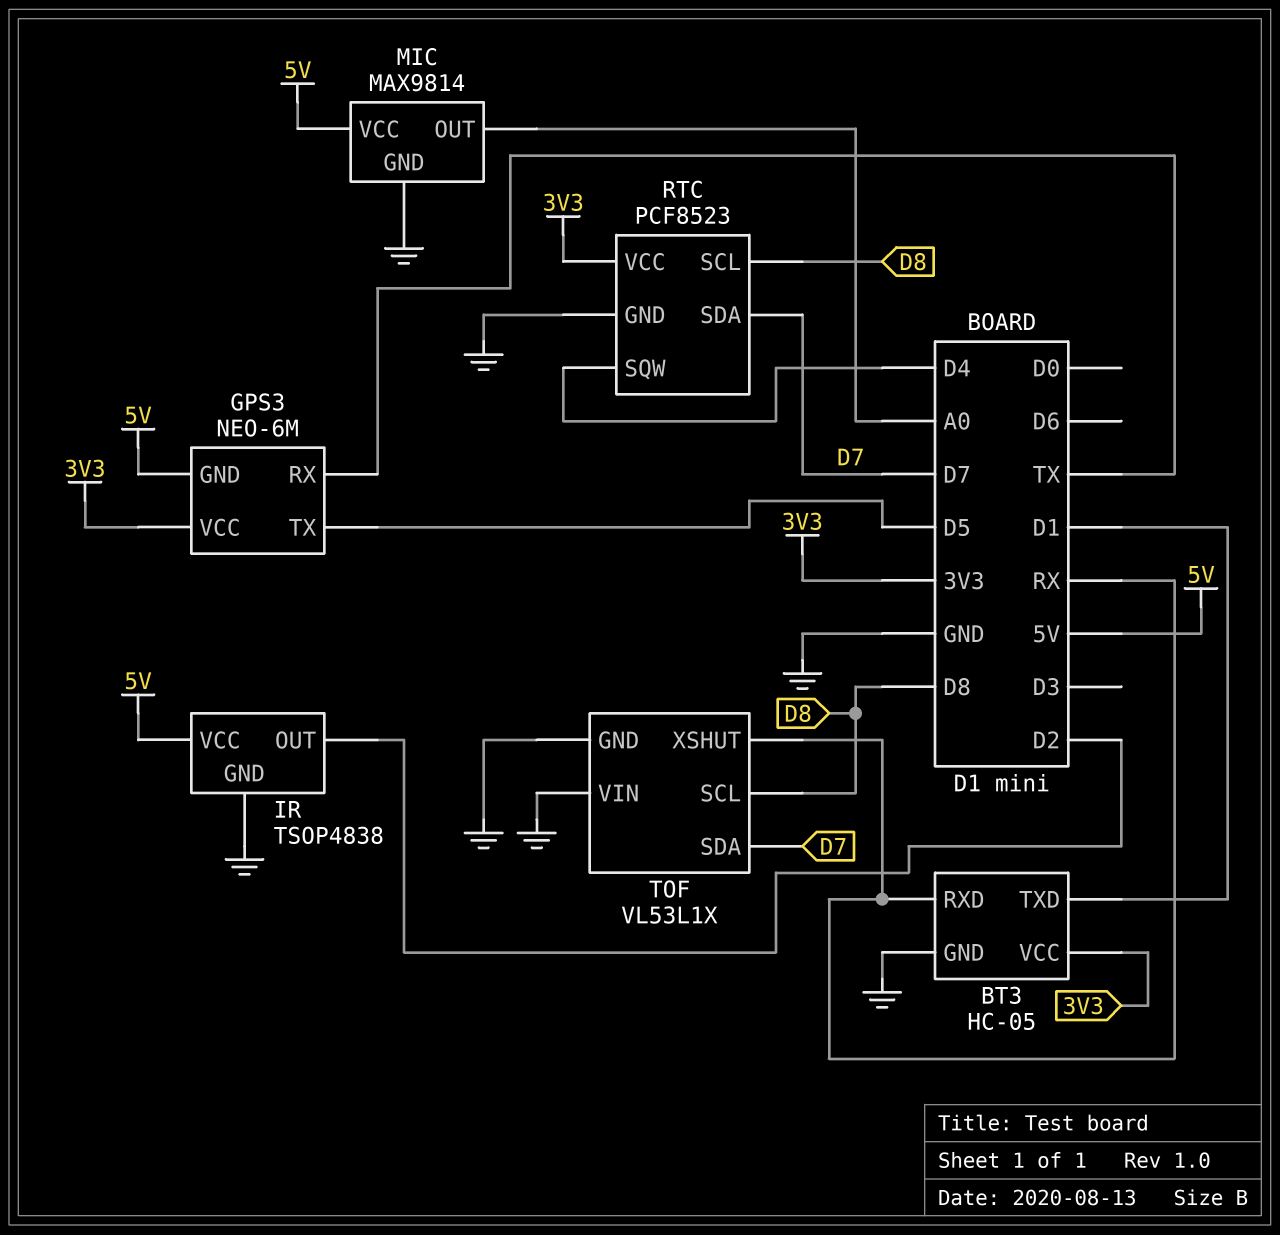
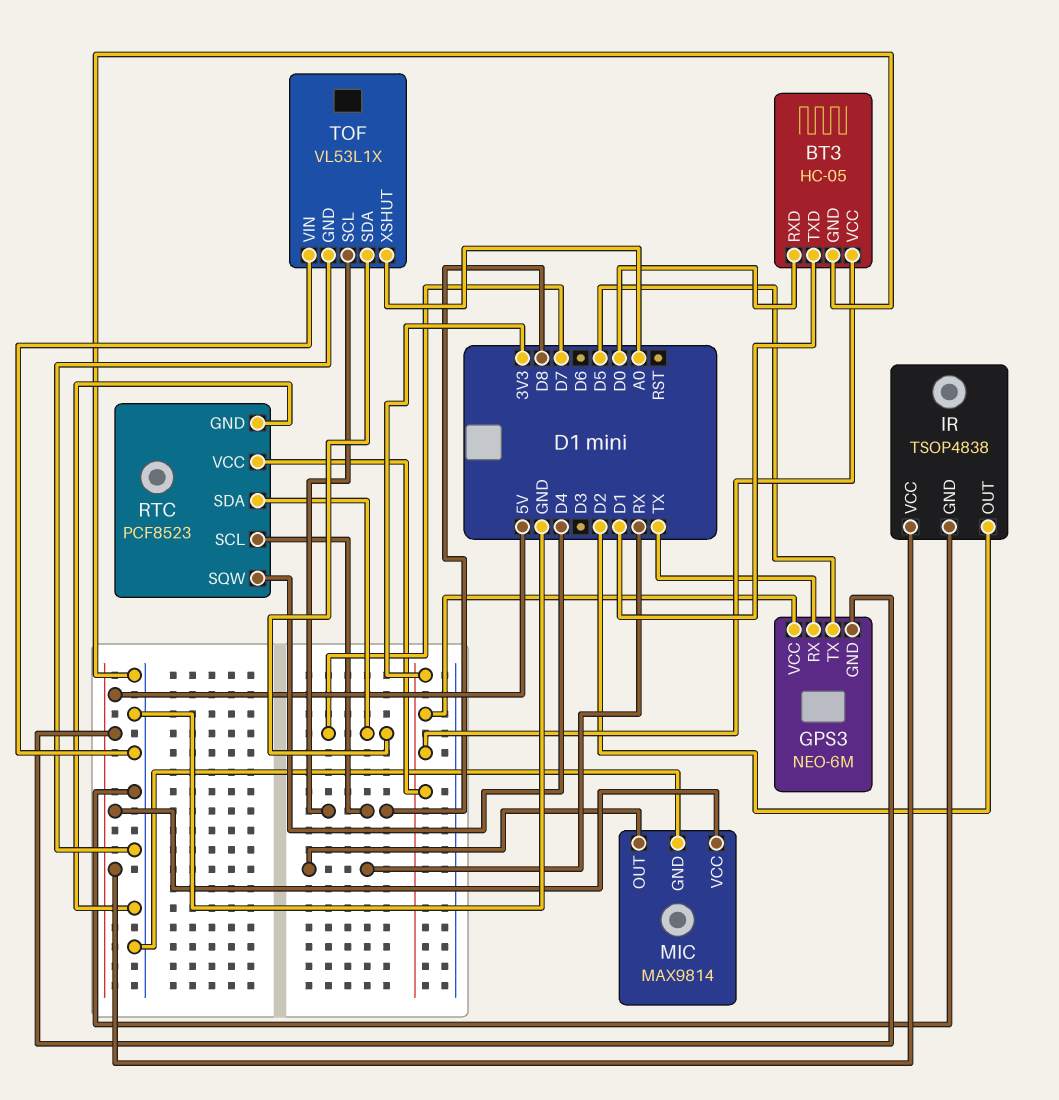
BT3 pin RXD: RX -> D0
MIC pin OUT: A0 -> RX
TOF pin XSHUT: RX -> A0

